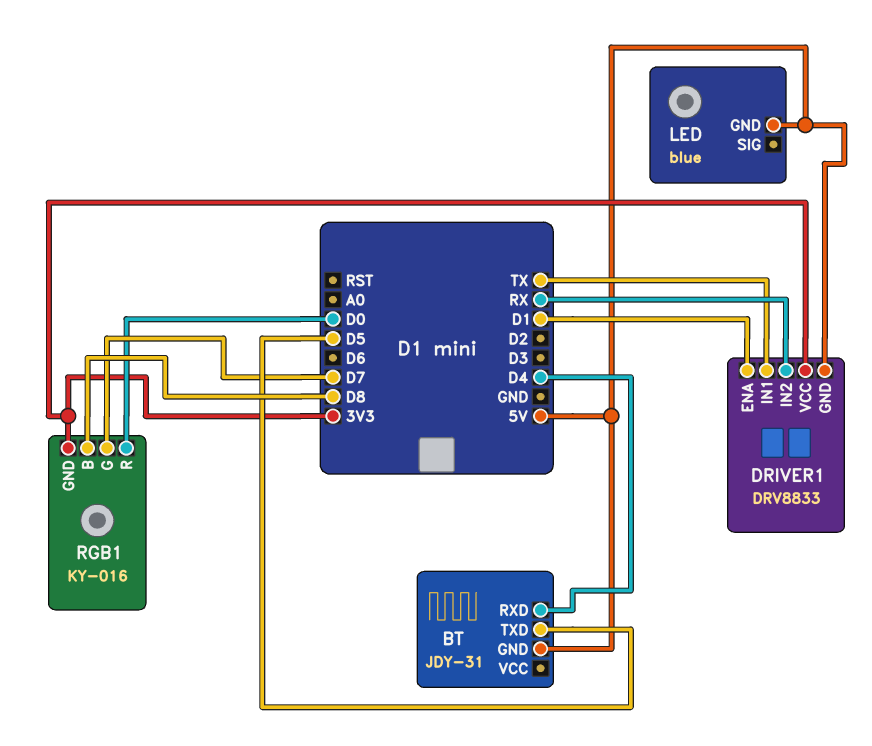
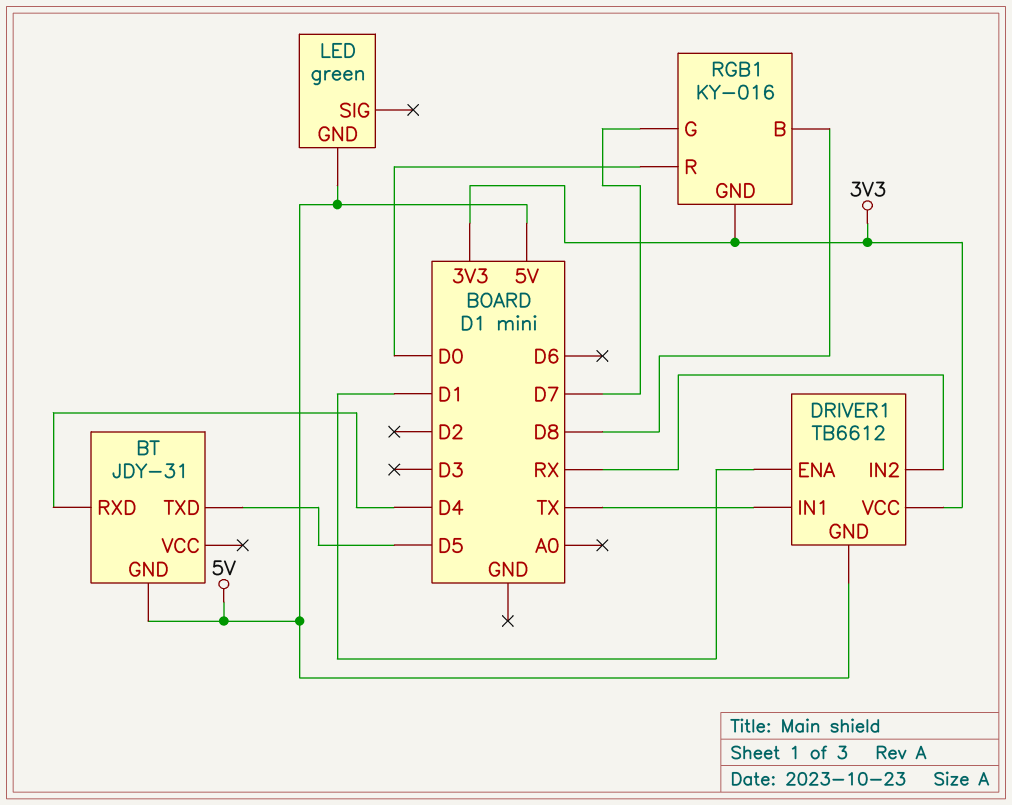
DRIVER1: DRV8833 -> TB6612
LED: blue -> green

